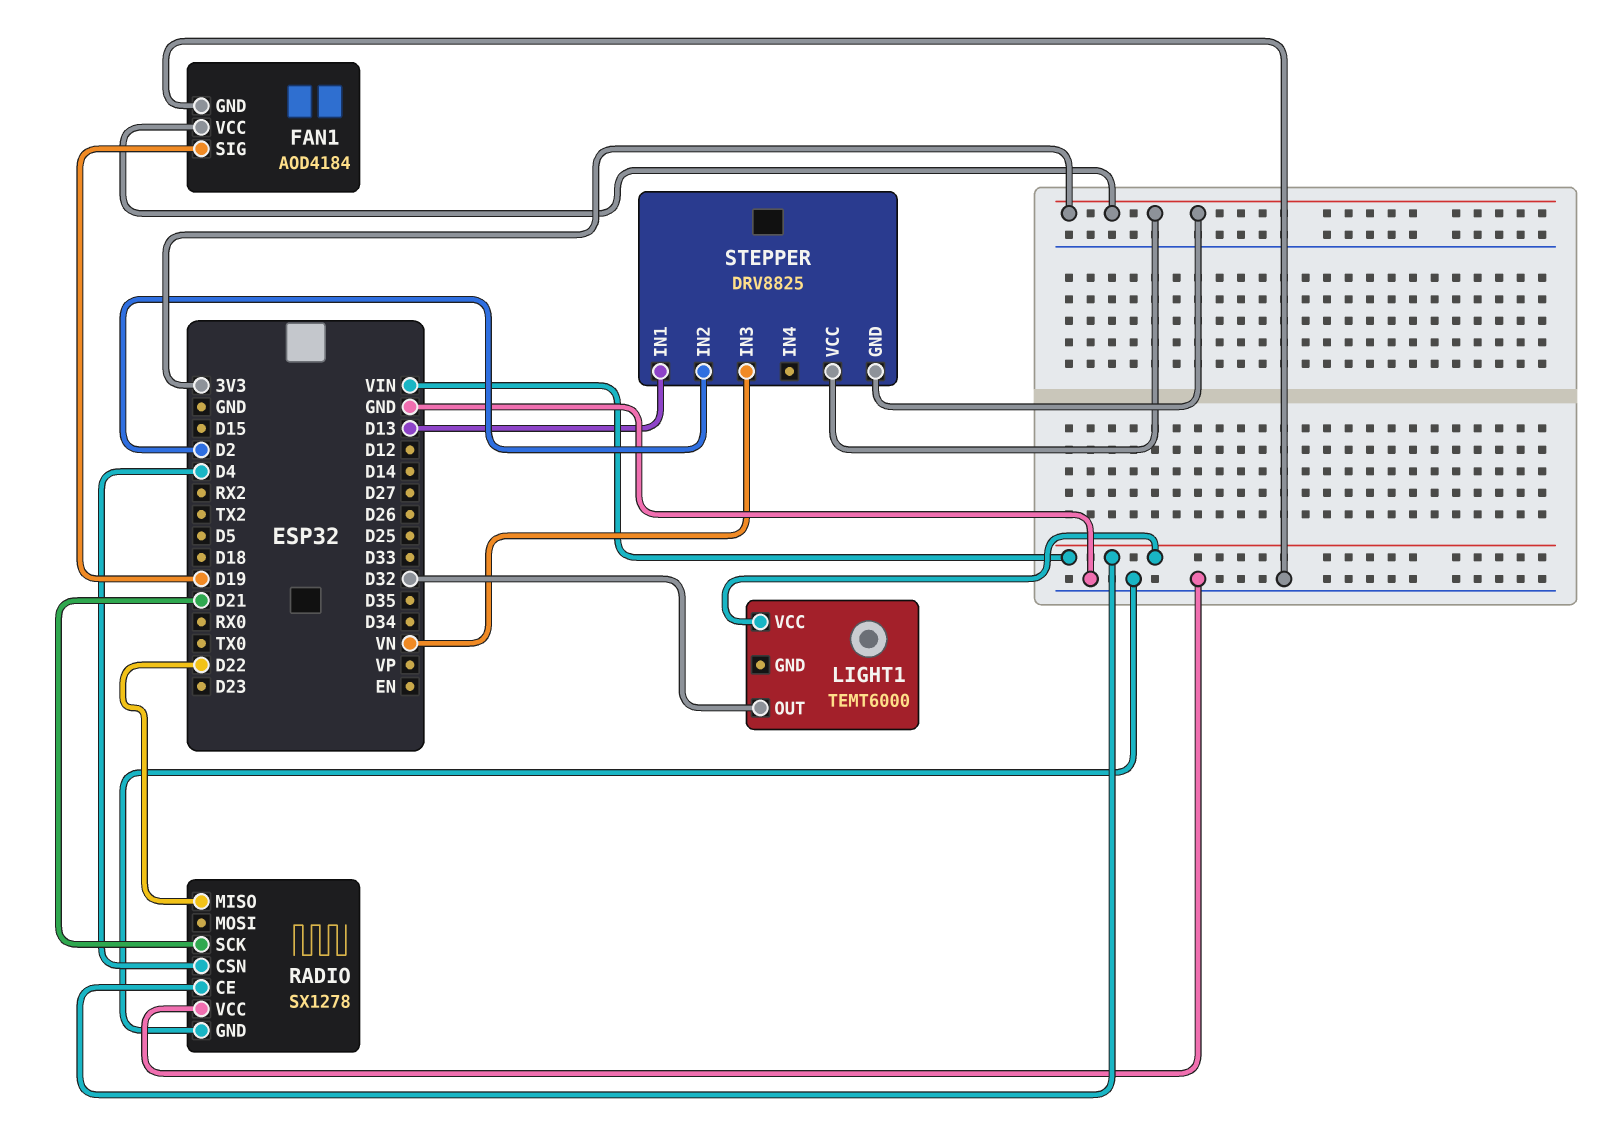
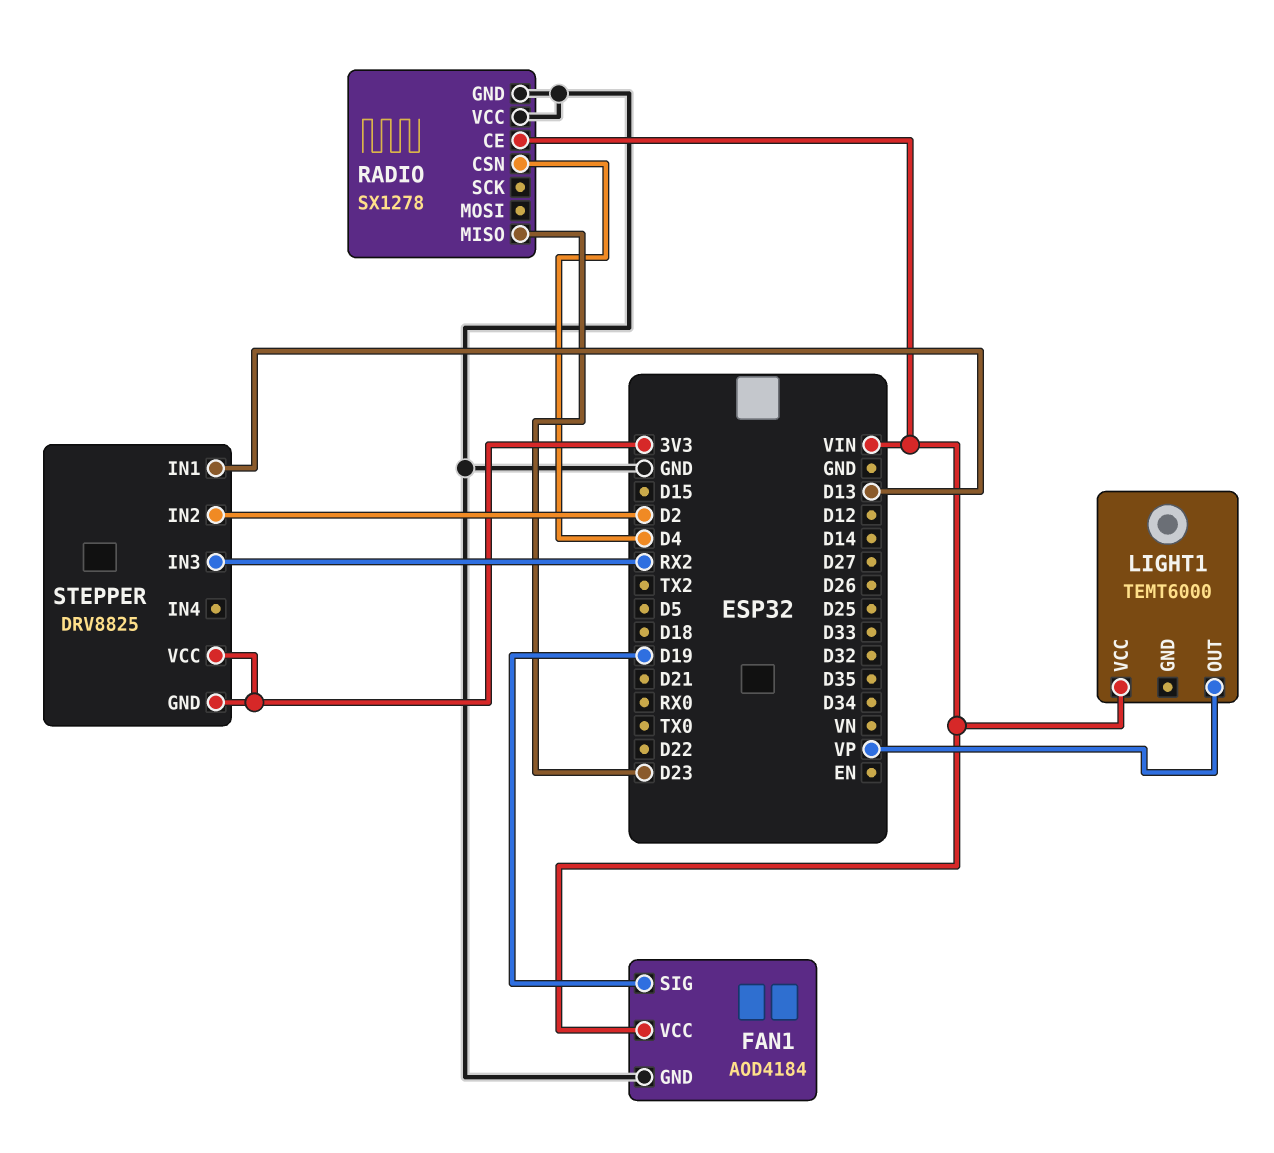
FAN1 pin VCC: 3V3 -> VIN
LIGHT1 pin OUT: D32 -> VP
RADIO pin MISO: D22 -> D23
RADIO pin SCK: D21 -> none
STEPPER pin IN3: VN -> RX2

